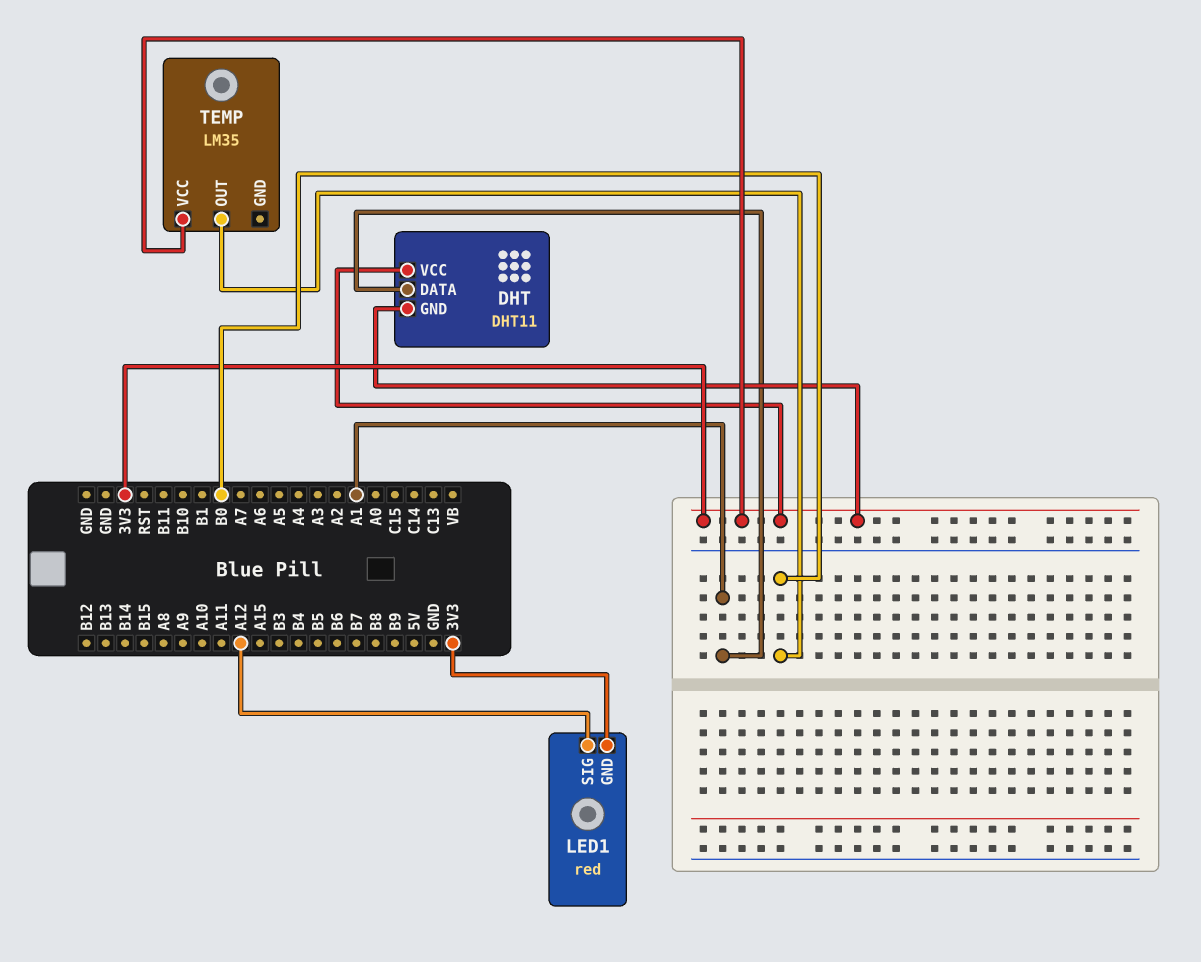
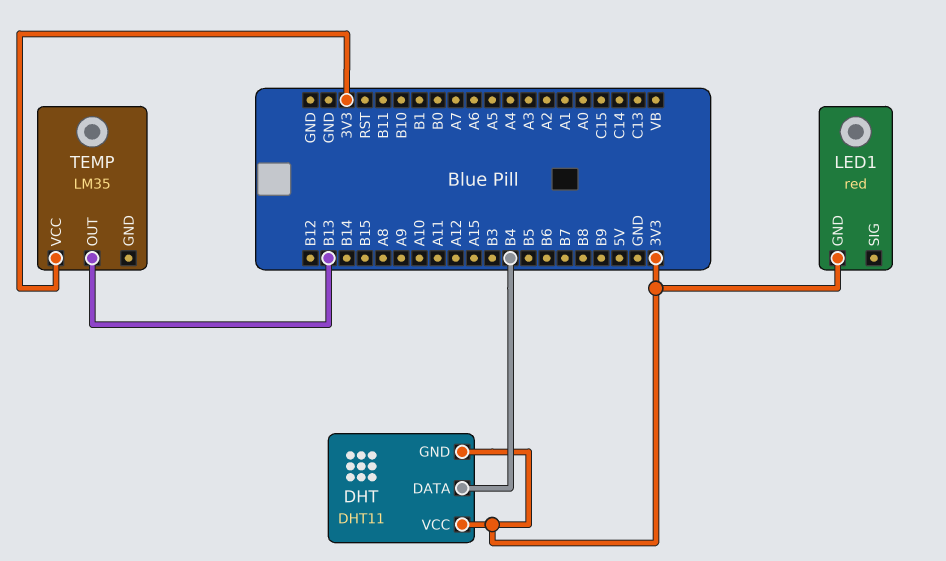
DHT pin DATA: A1 -> B4
LED1 pin SIG: A12 -> none
TEMP pin OUT: B0 -> B13

